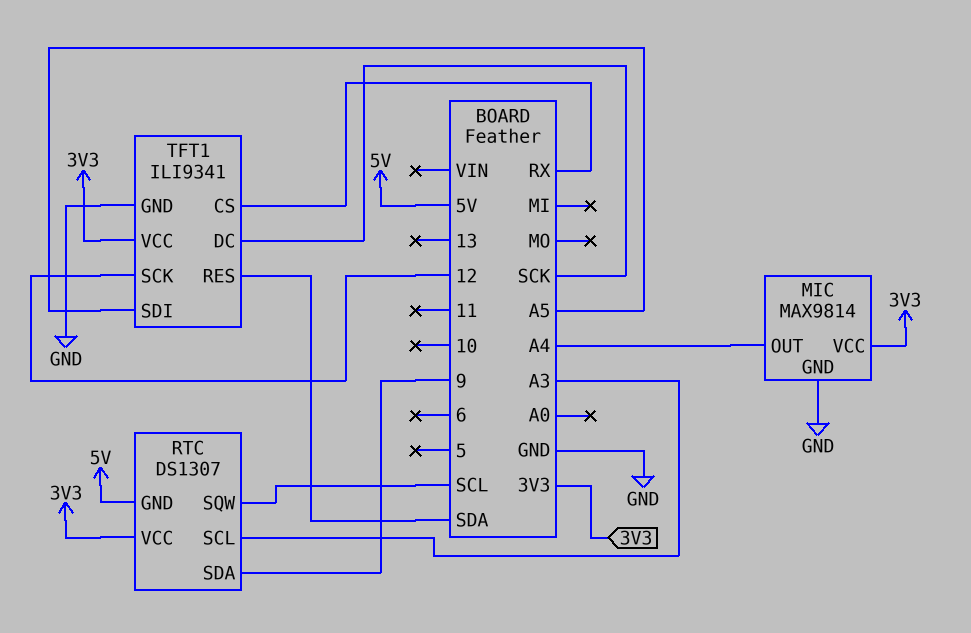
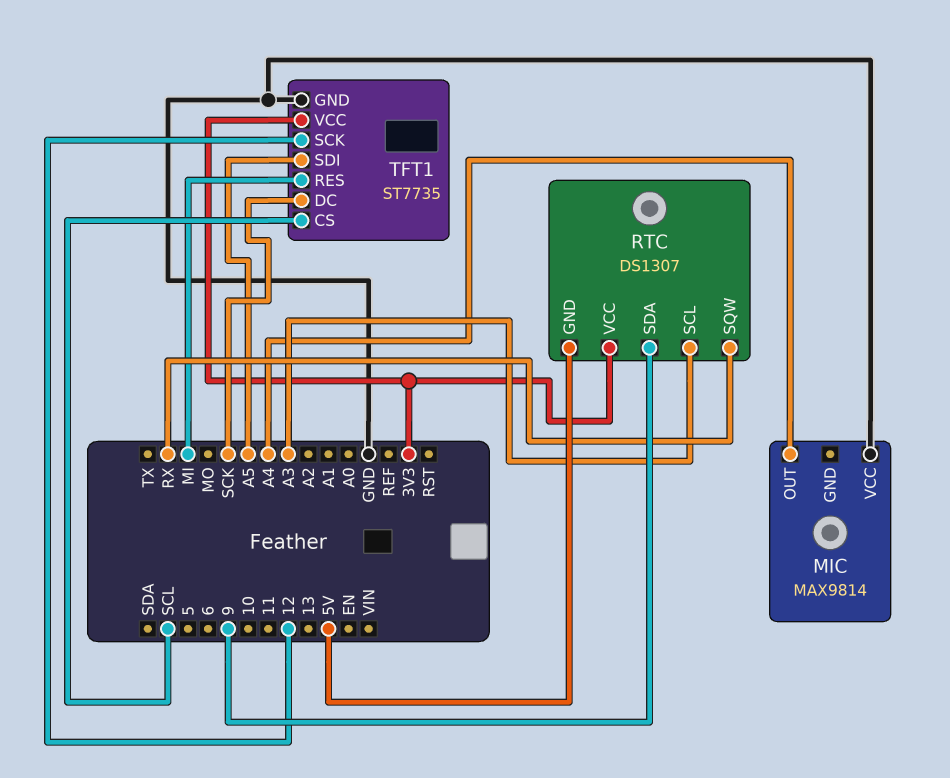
MIC pin GND: GND -> none
MIC pin VCC: 3V3 -> GND
RTC pin SQW: SCL -> RX
TFT1: ILI9341 -> ST7735
TFT1 pin CS: RX -> SCL
TFT1 pin RES: SDA -> MI

